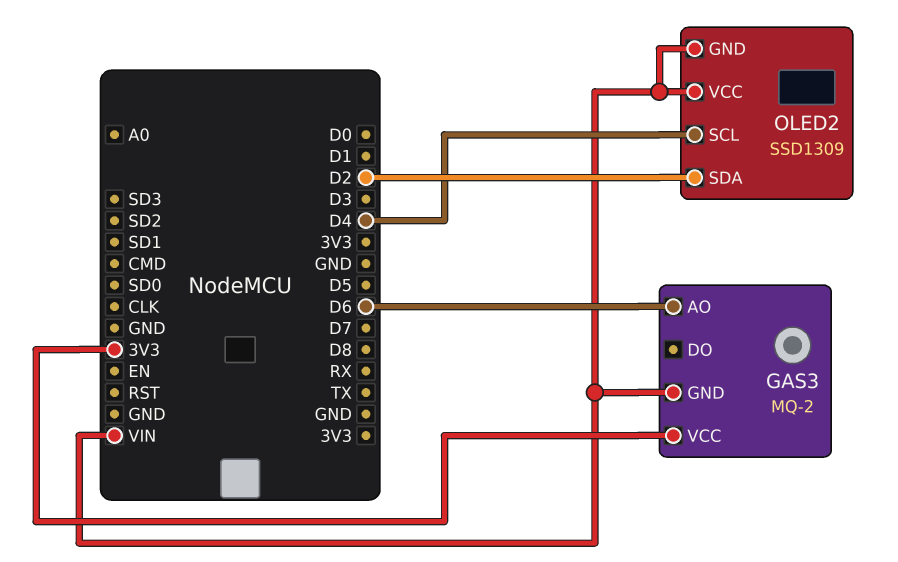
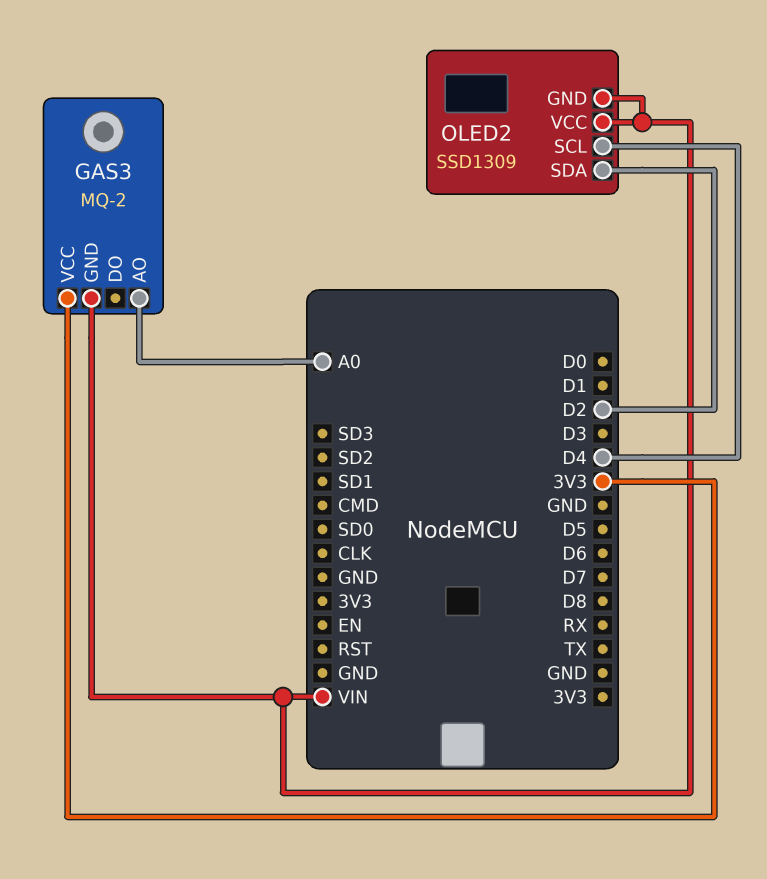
GAS3 pin AO: D6 -> A0

